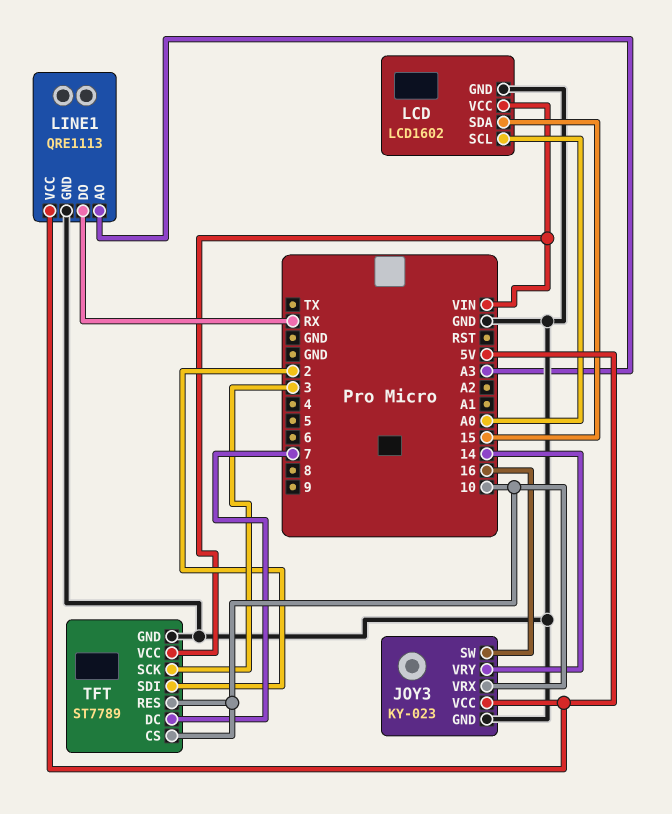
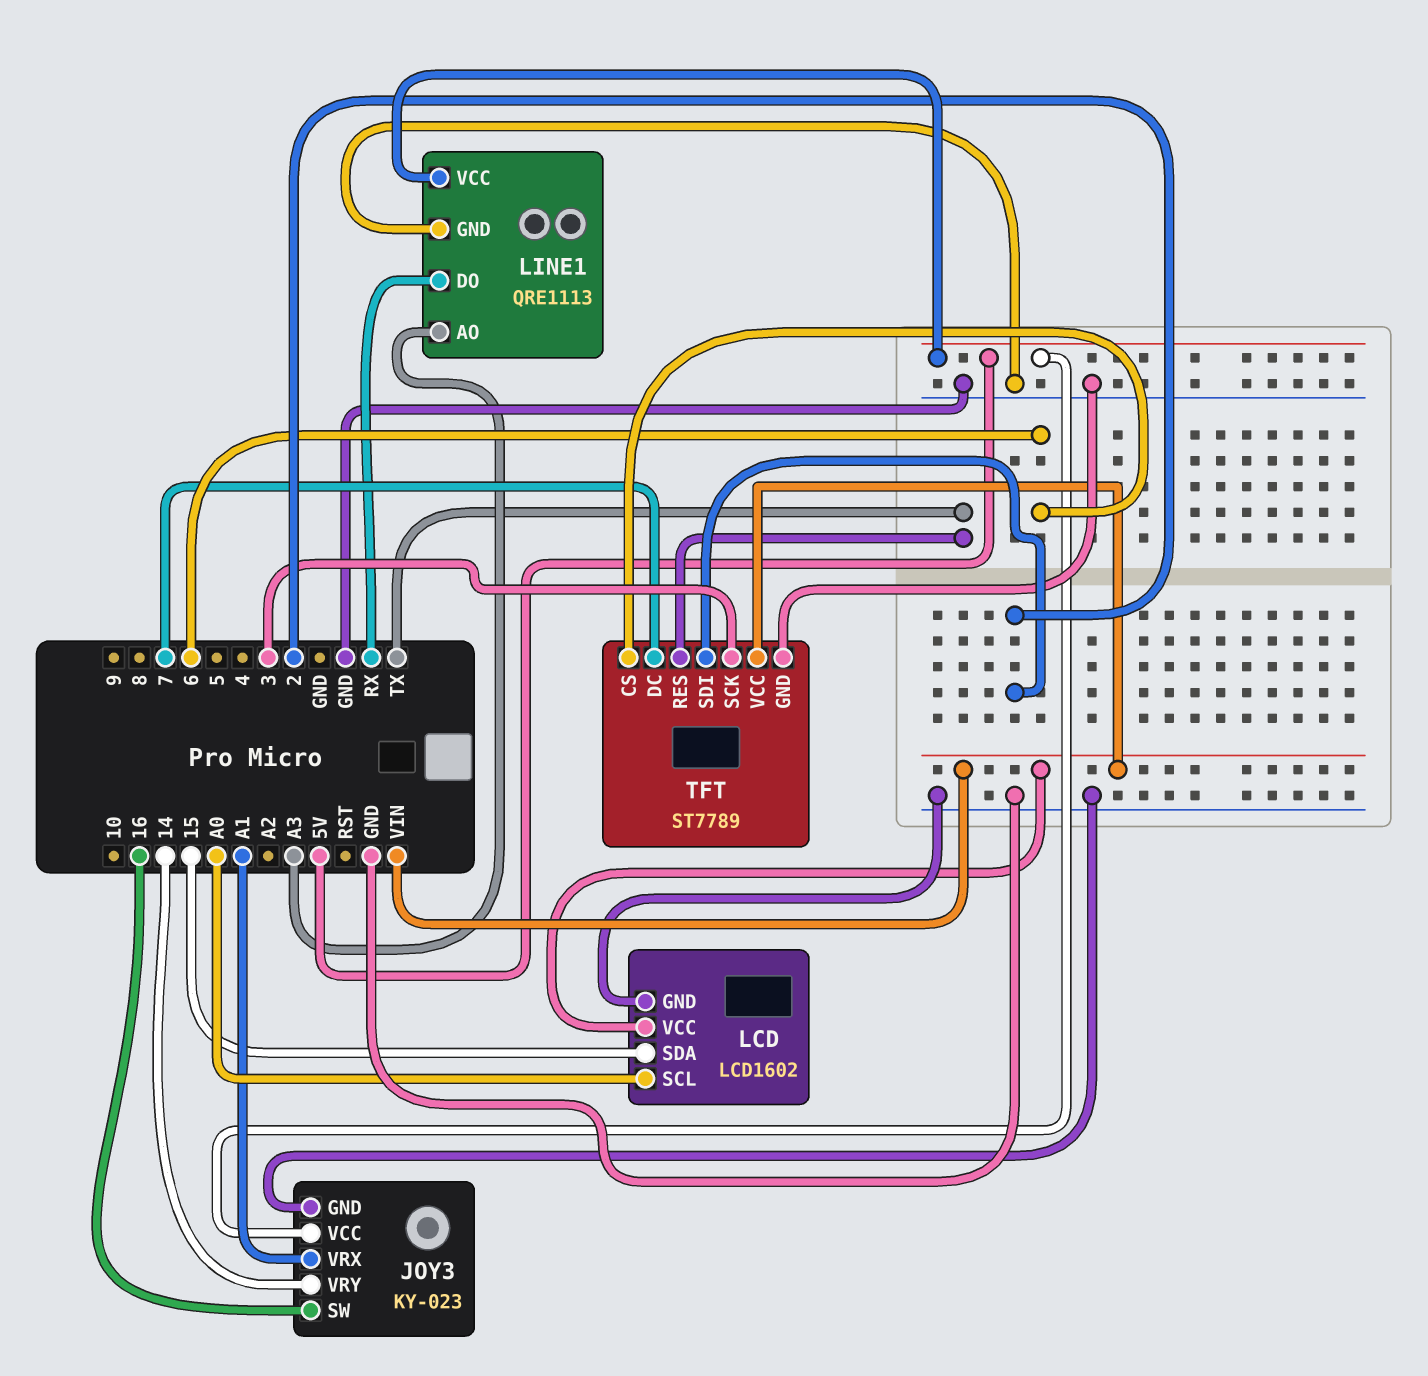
JOY3 pin VRX: 10 -> A1
TFT pin CS: 10 -> 6
TFT pin RES: 10 -> TX

